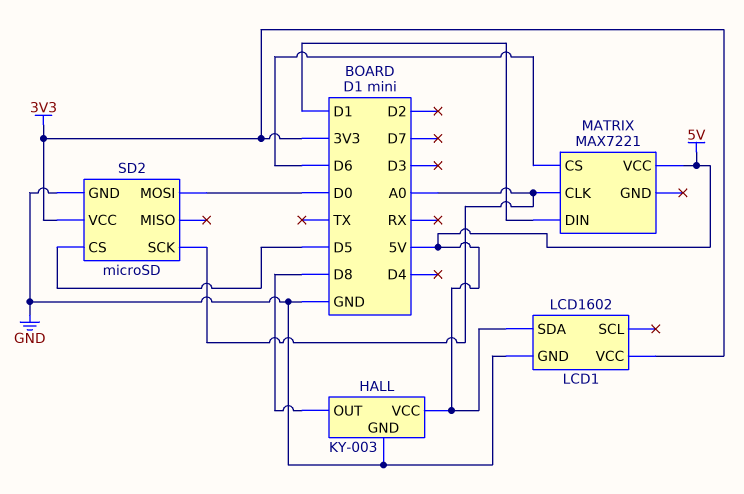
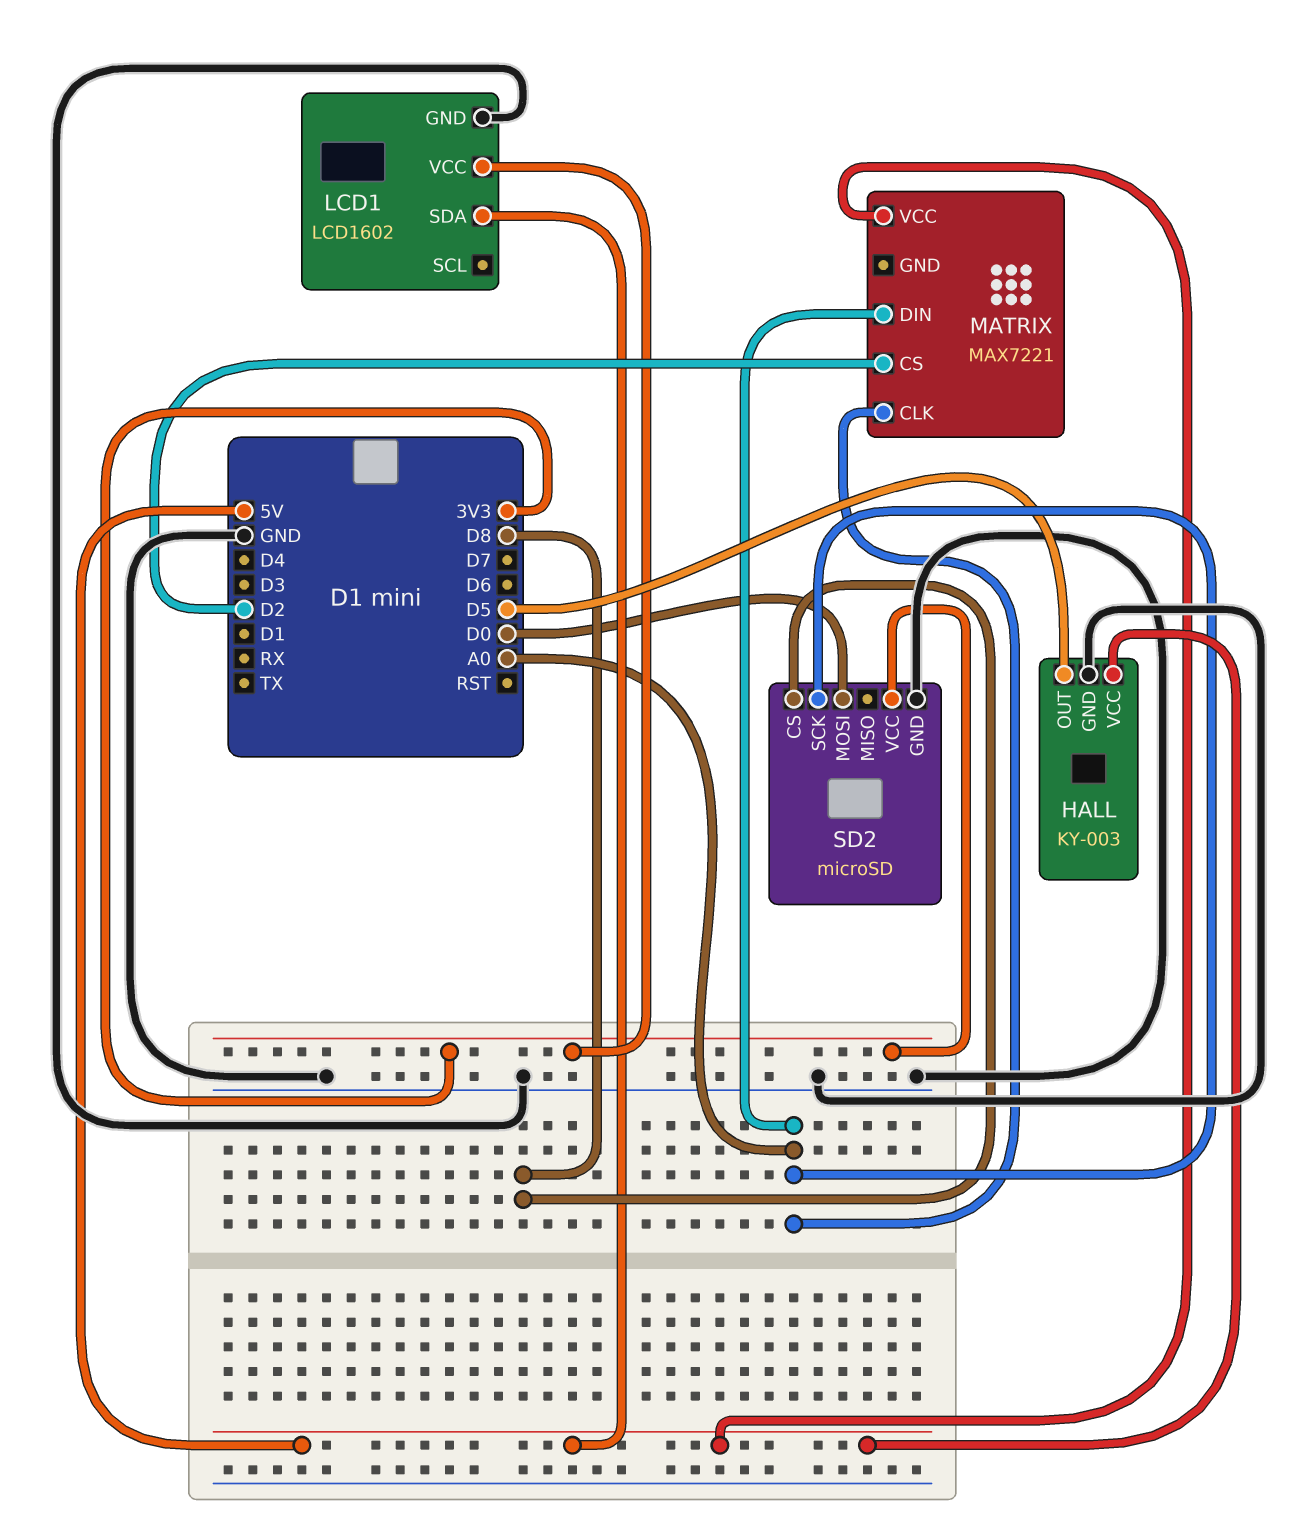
HALL pin OUT: D8 -> D5
MATRIX pin CS: D6 -> D2
MATRIX pin DIN: D1 -> A0
SD2 pin CS: D5 -> D8

